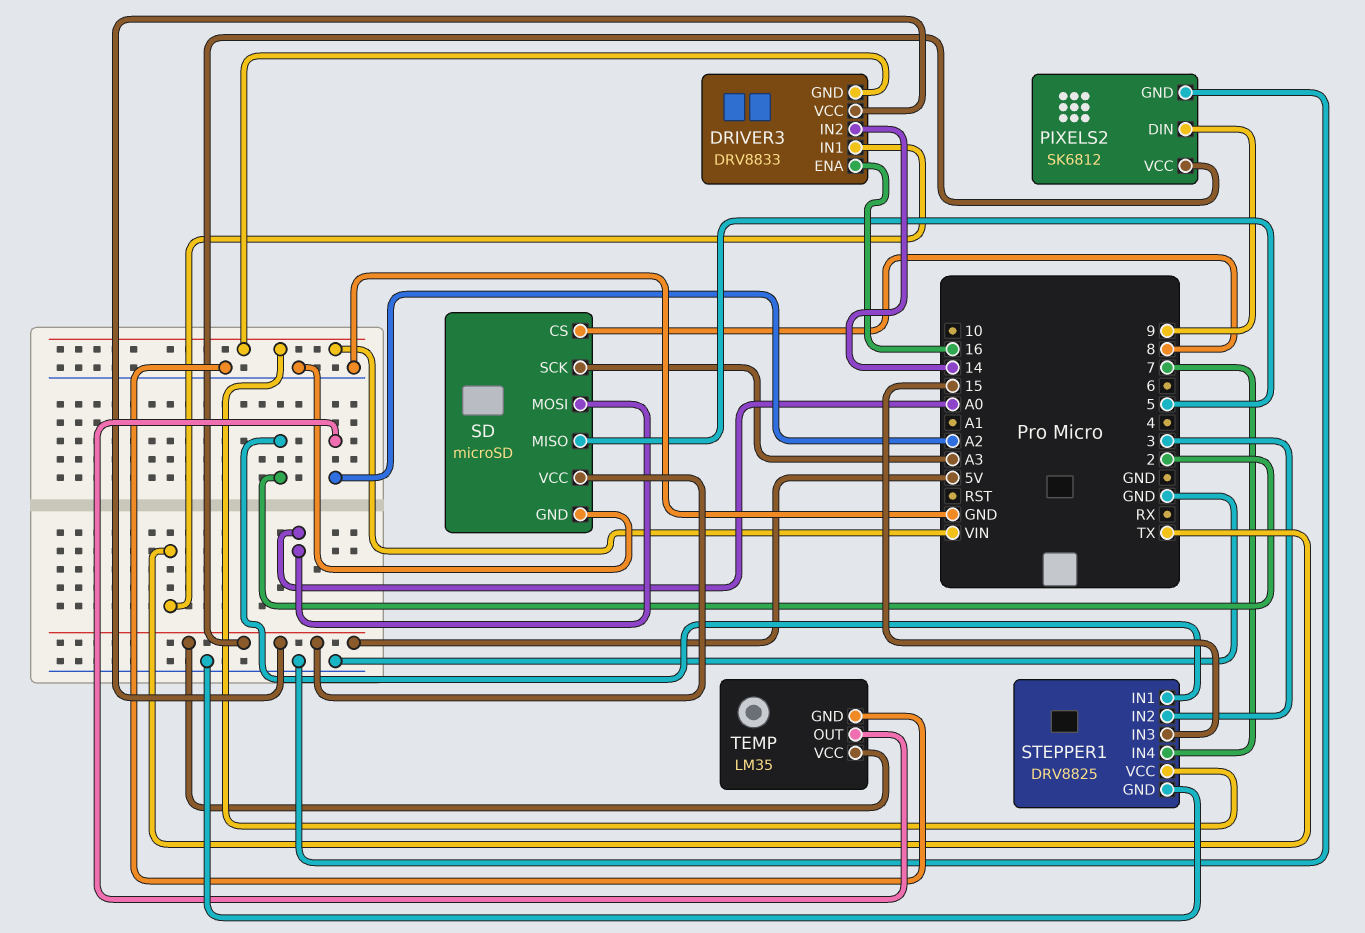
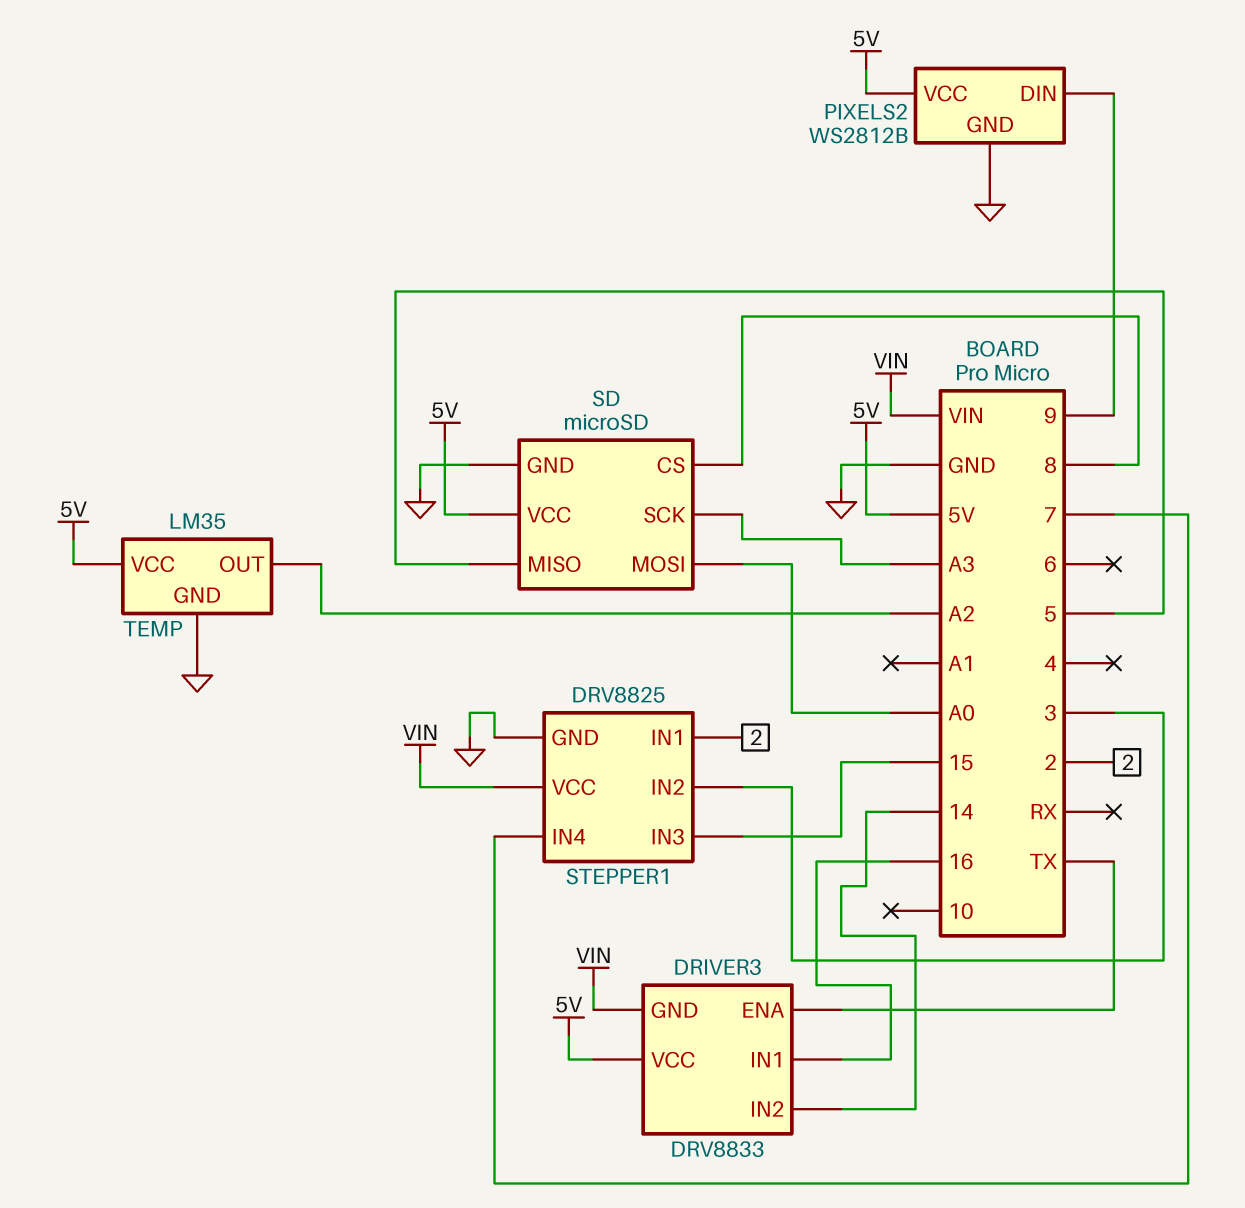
DRIVER3 pin ENA: 16 -> TX
DRIVER3 pin IN1: TX -> 16
PIXELS2: SK6812 -> WS2812B

